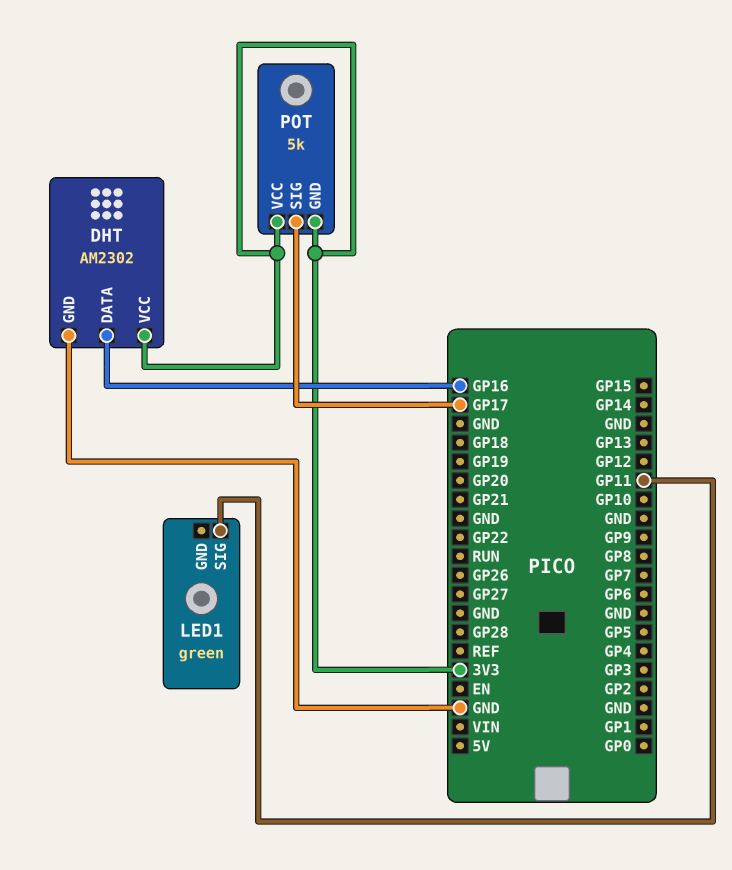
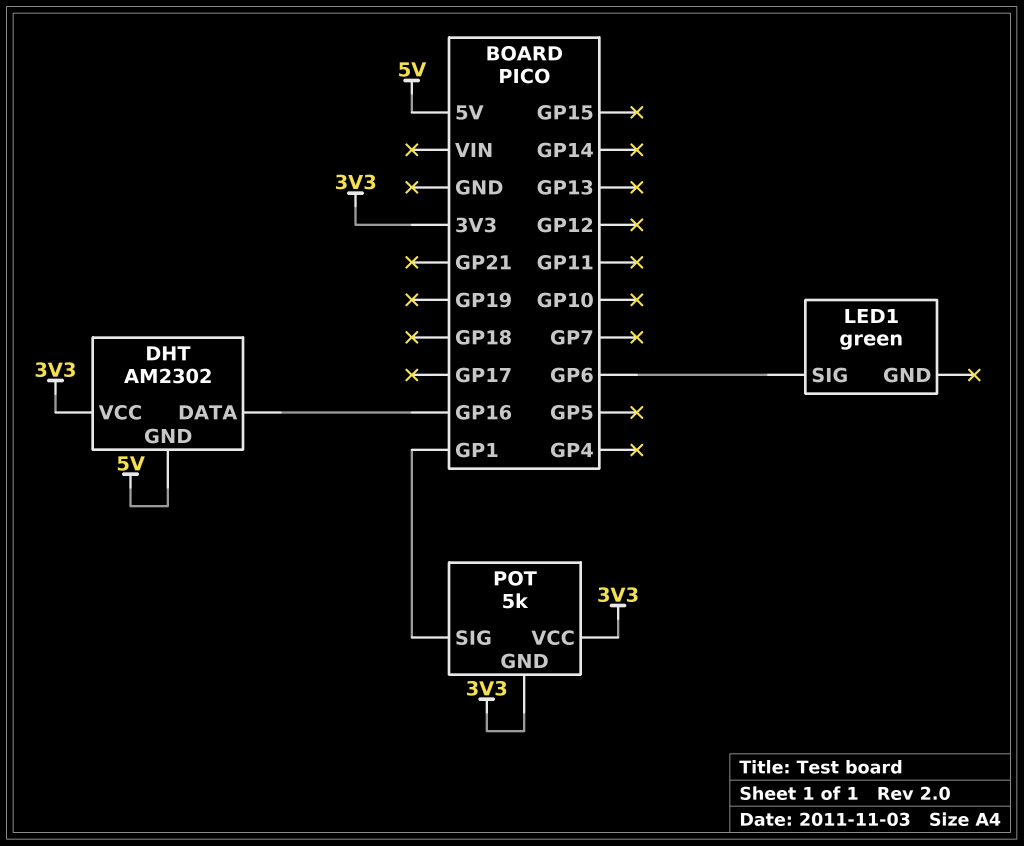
DHT pin GND: GND -> 5V
LED1 pin SIG: GP11 -> GP6
POT pin SIG: GP17 -> GP1

